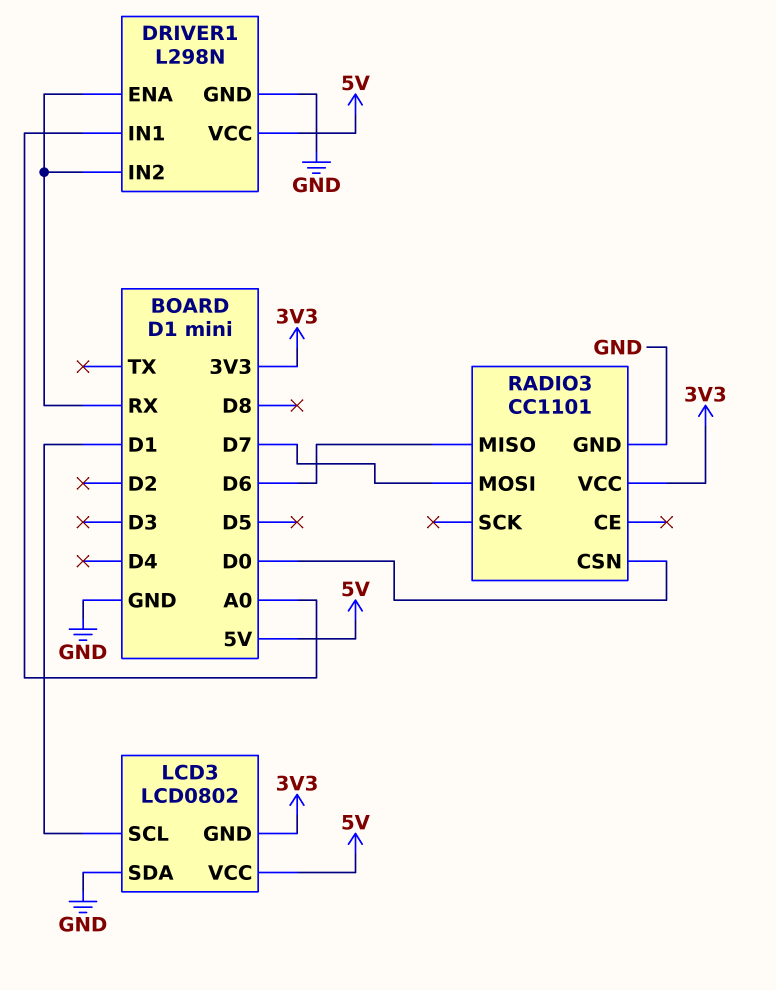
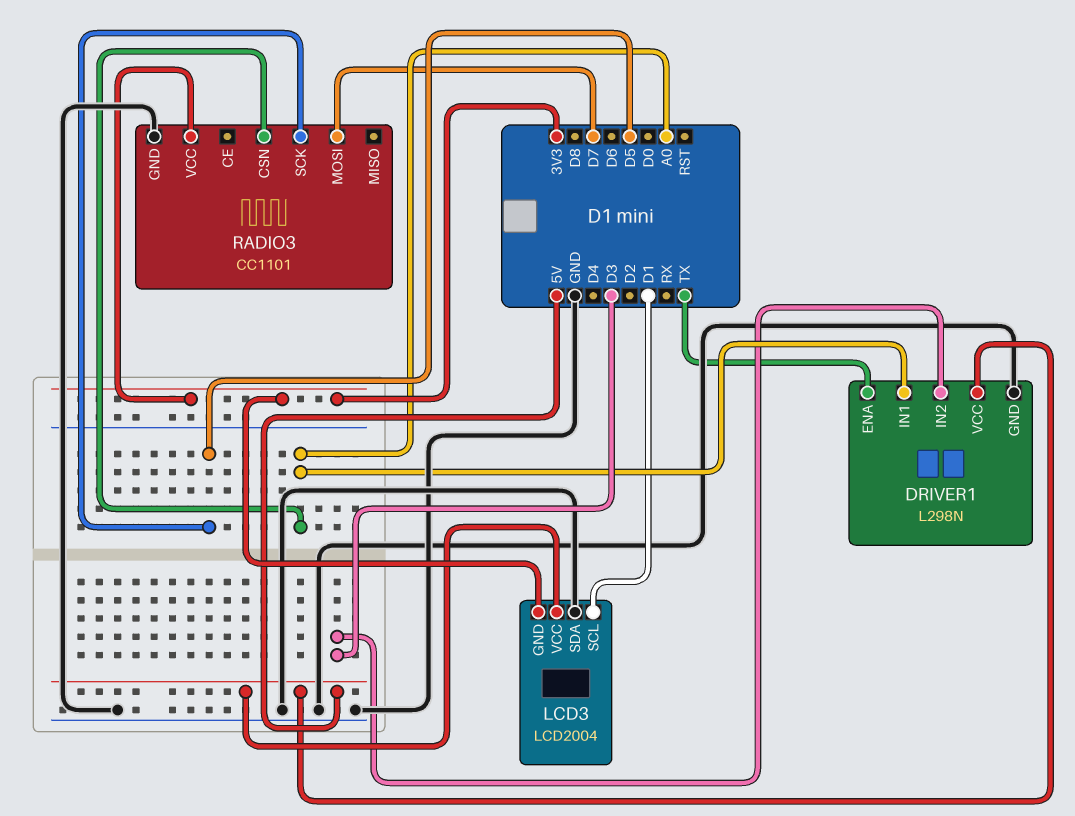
DRIVER1 pin ENA: RX -> TX
DRIVER1 pin IN2: RX -> D3
LCD3: LCD0802 -> LCD2004
RADIO3 pin CSN: D0 -> A0
RADIO3 pin MISO: D6 -> none
RADIO3 pin SCK: none -> D5

